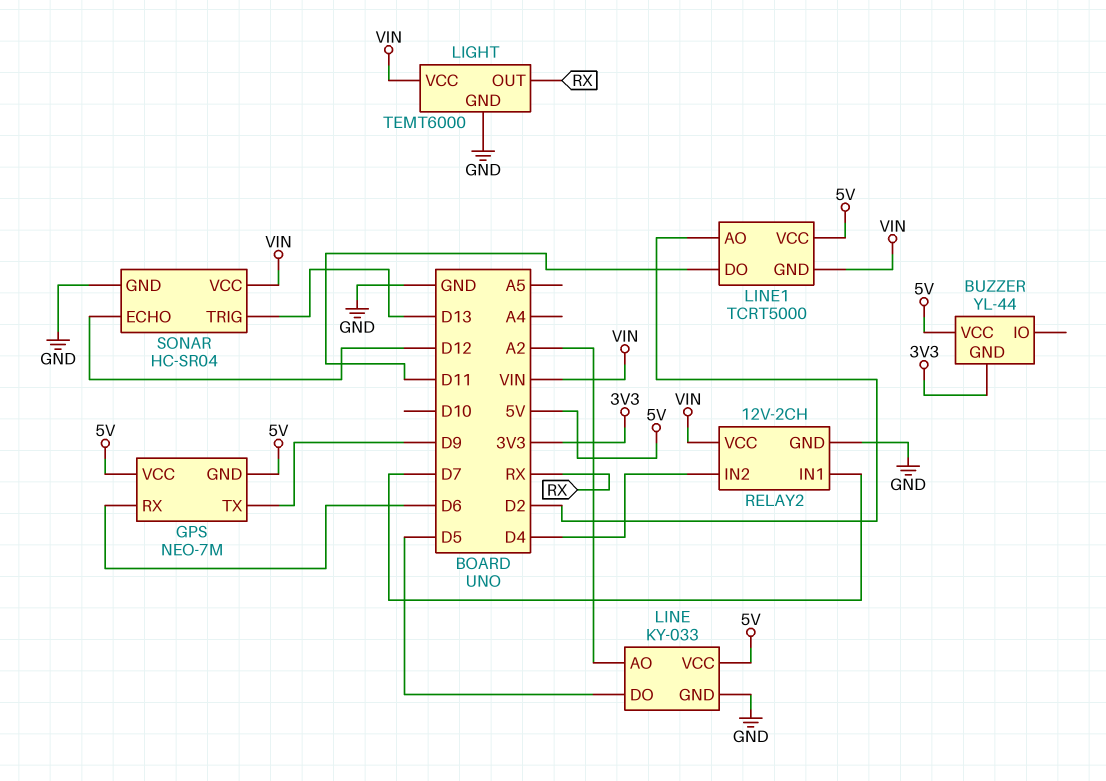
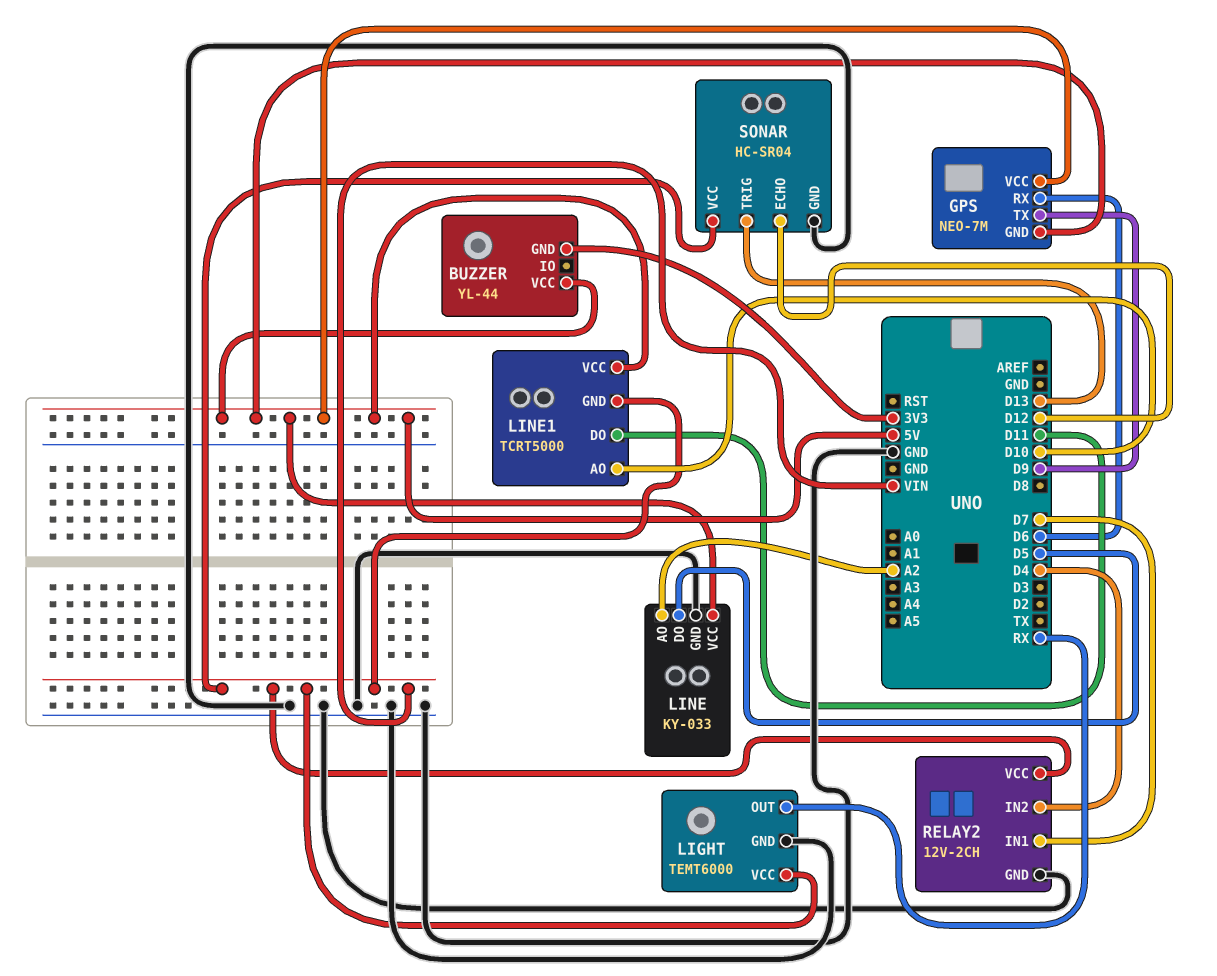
LINE1 pin AO: D2 -> D10

